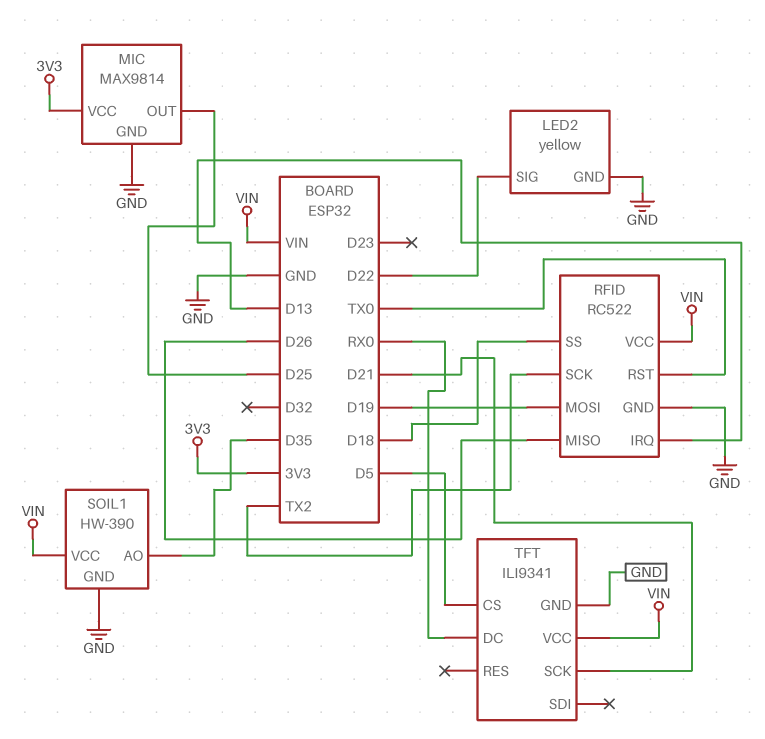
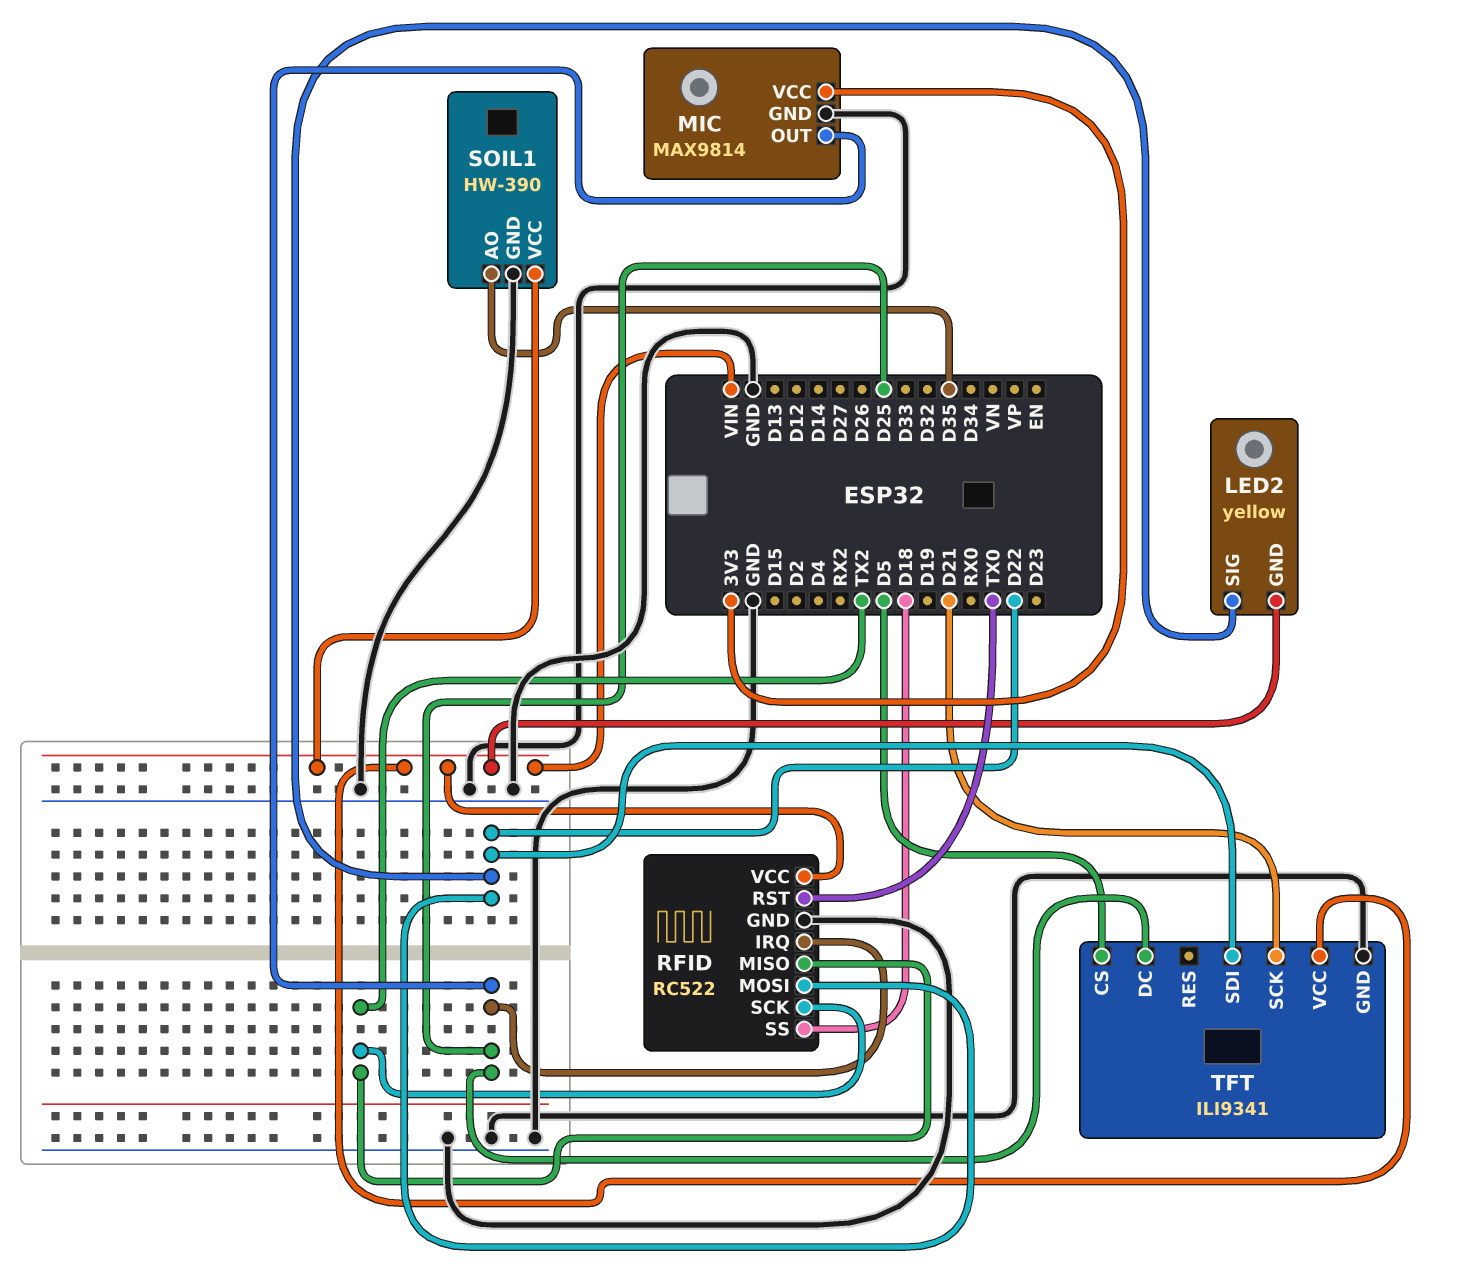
LED2 pin GND: GND -> VIN
RFID pin IRQ: D13 -> D25
RFID pin MISO: D26 -> TX2
RFID pin MOSI: D19 -> D22
TFT pin DC: RX0 -> D25
TFT pin SDI: none -> D22

